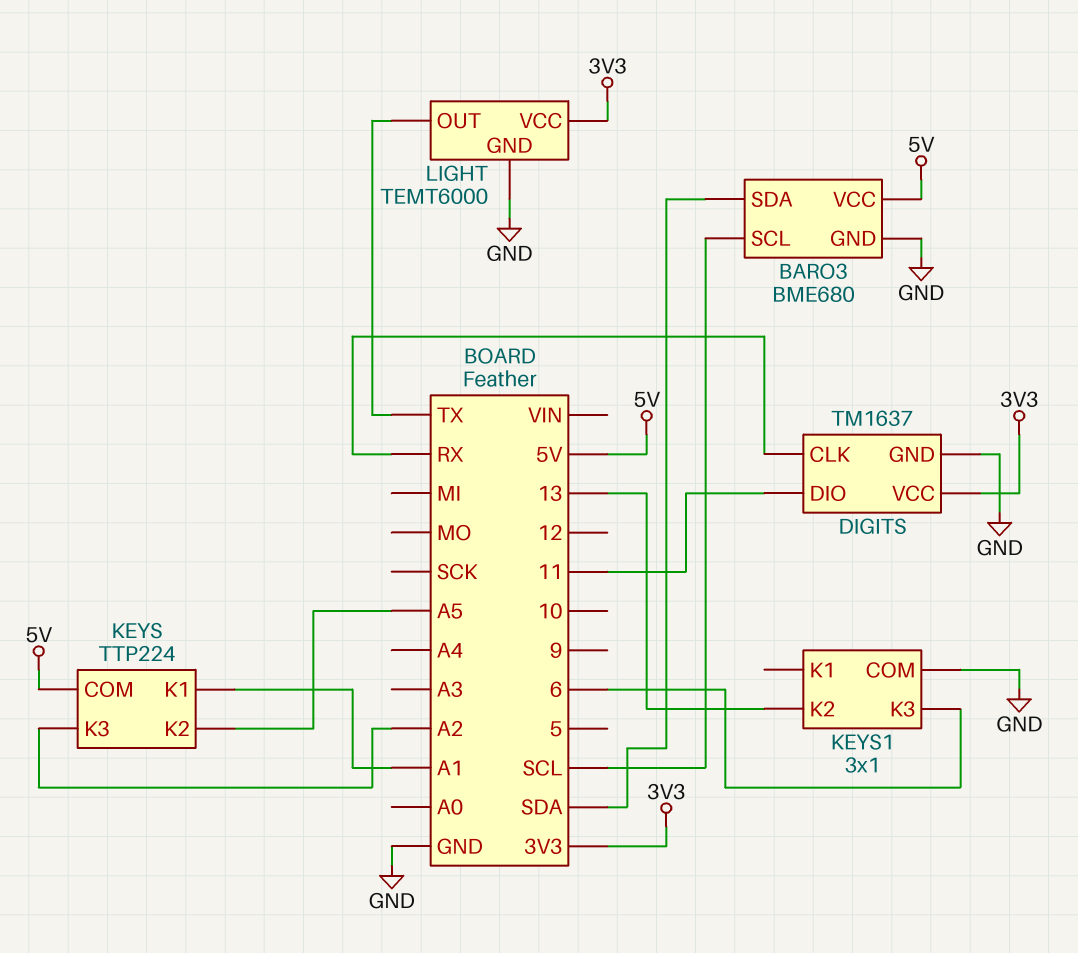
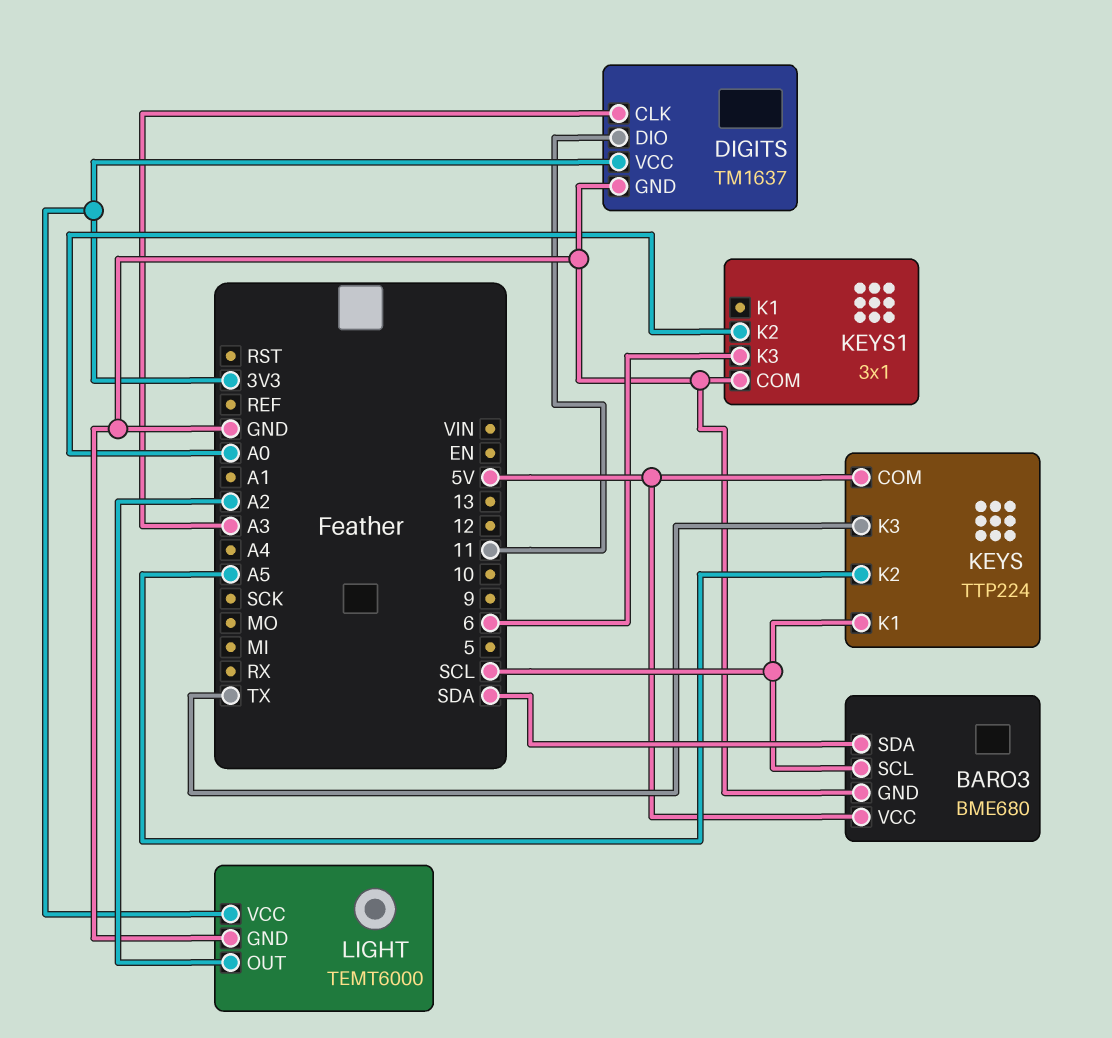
DIGITS pin CLK: RX -> A3
KEYS pin K1: A1 -> SCL
KEYS pin K3: A2 -> TX
KEYS1 pin K2: 13 -> A0
LIGHT pin OUT: TX -> A2

